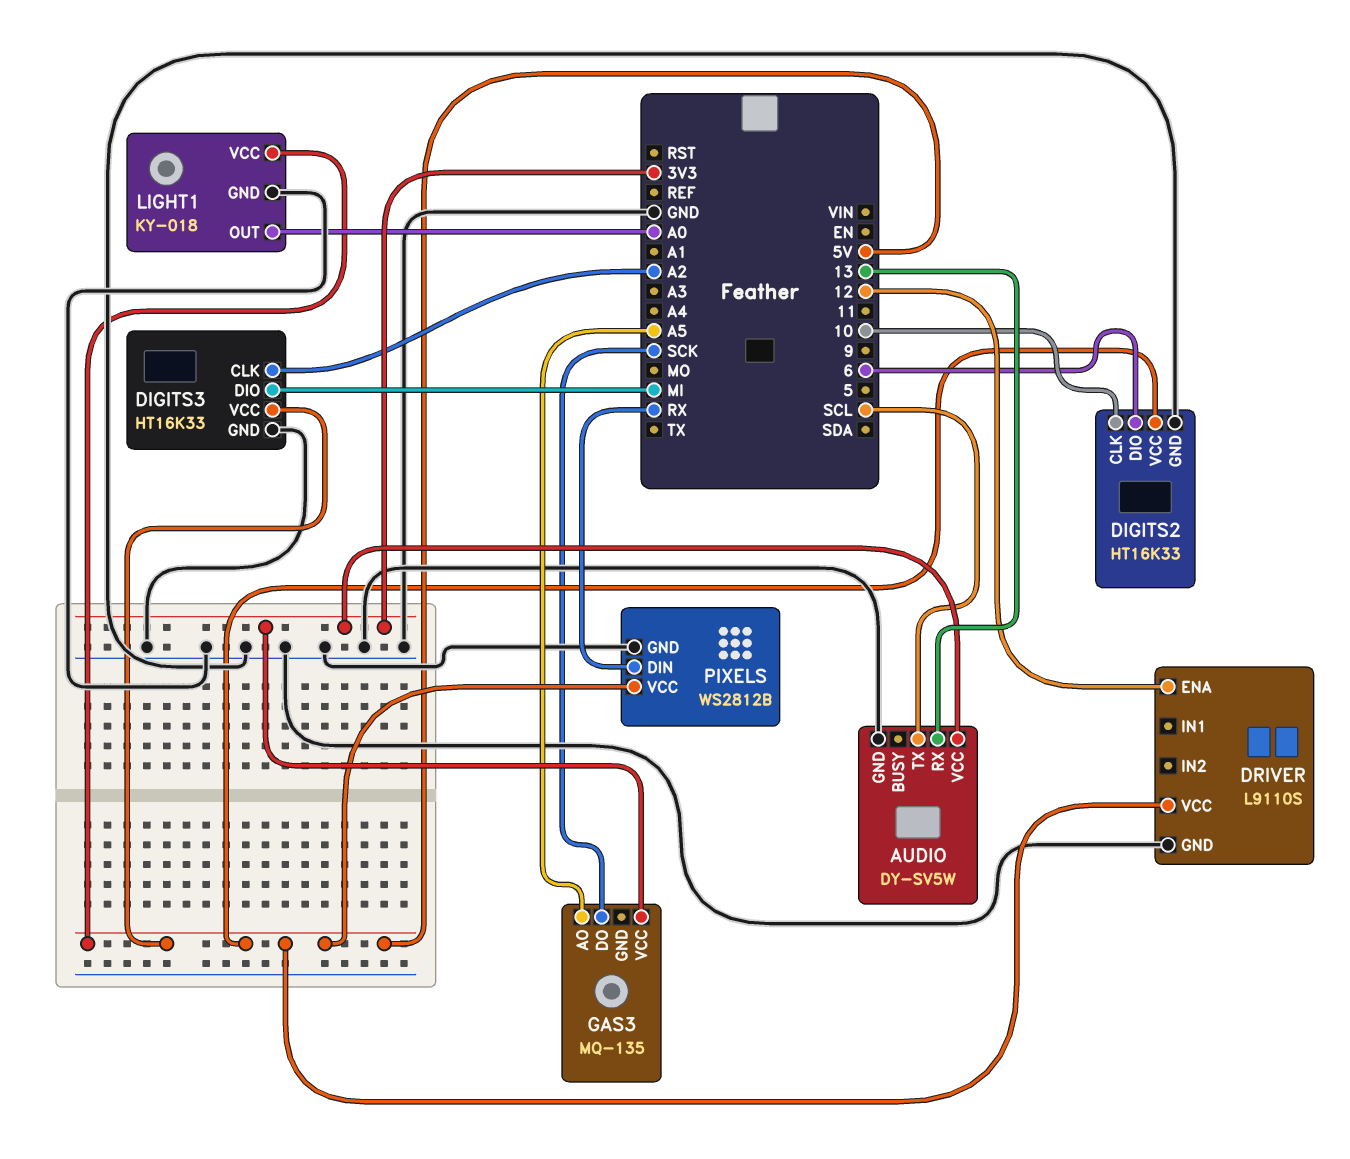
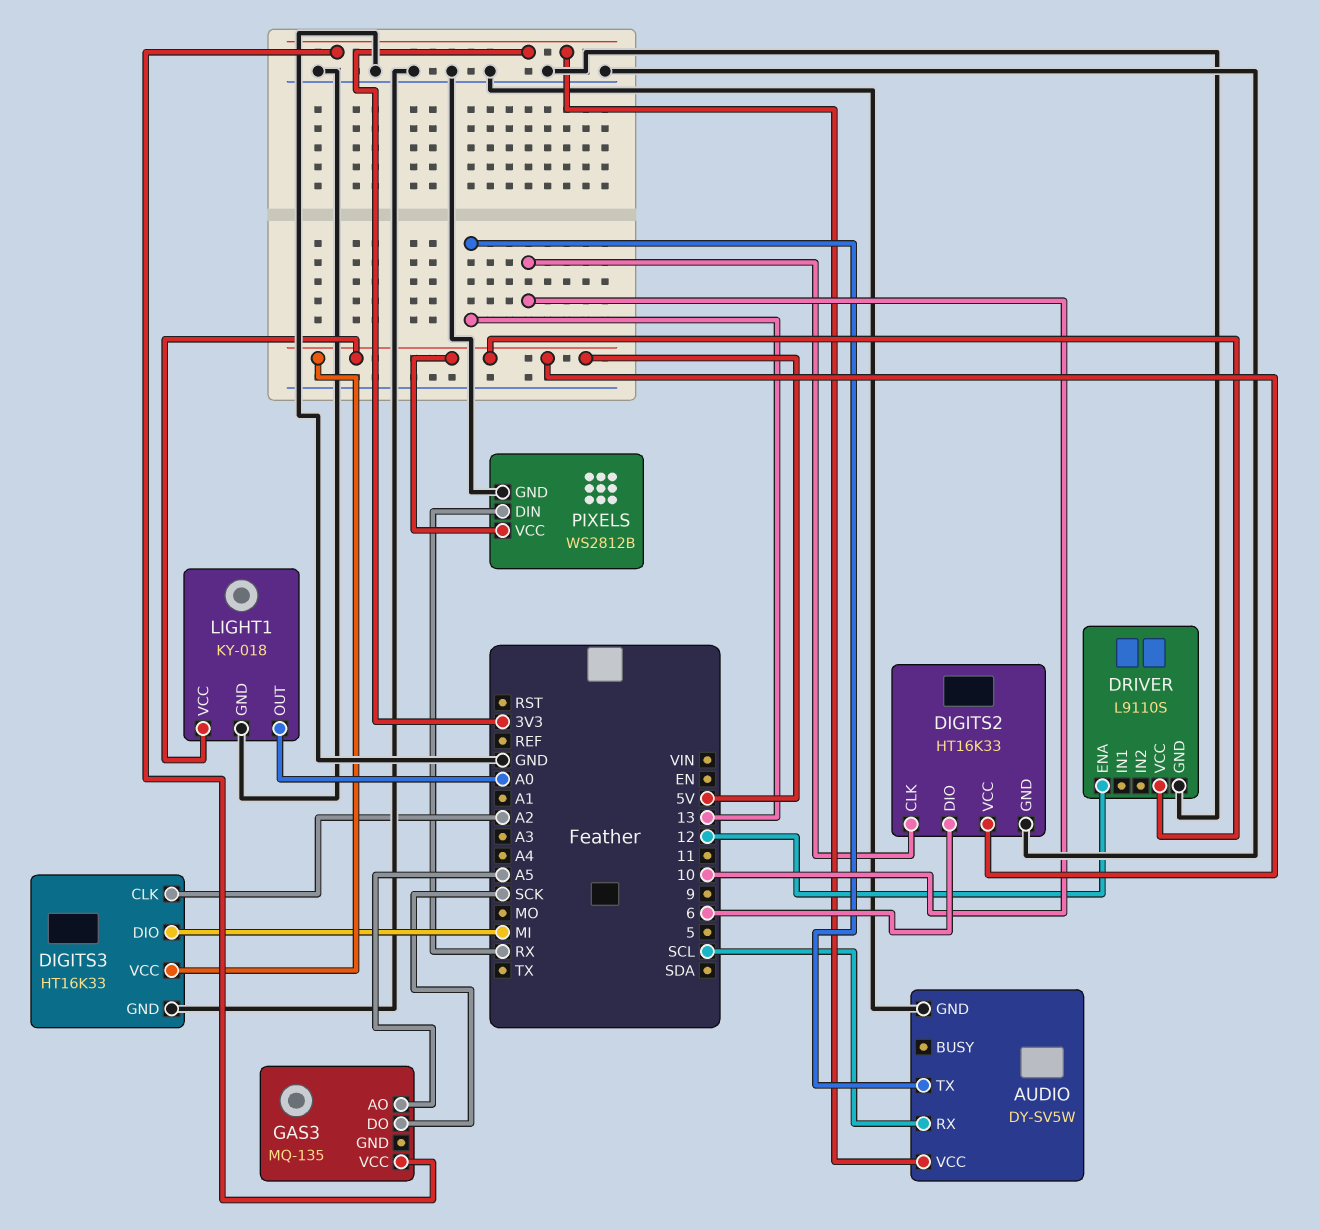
AUDIO pin RX: 13 -> SCL
AUDIO pin TX: SCL -> 13

